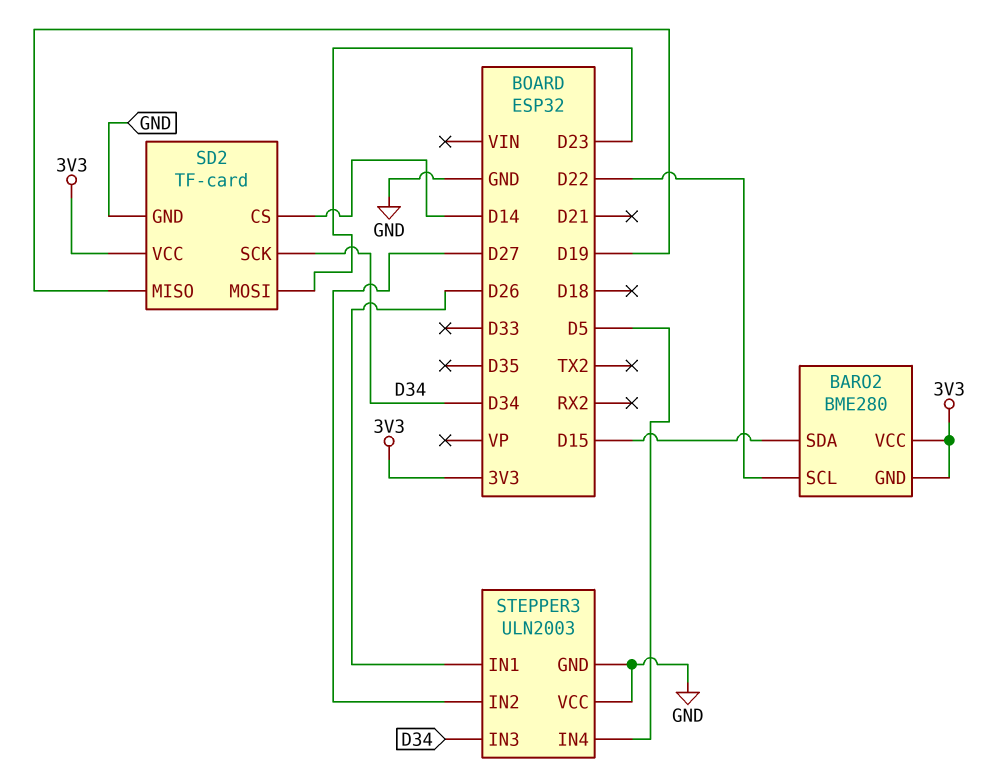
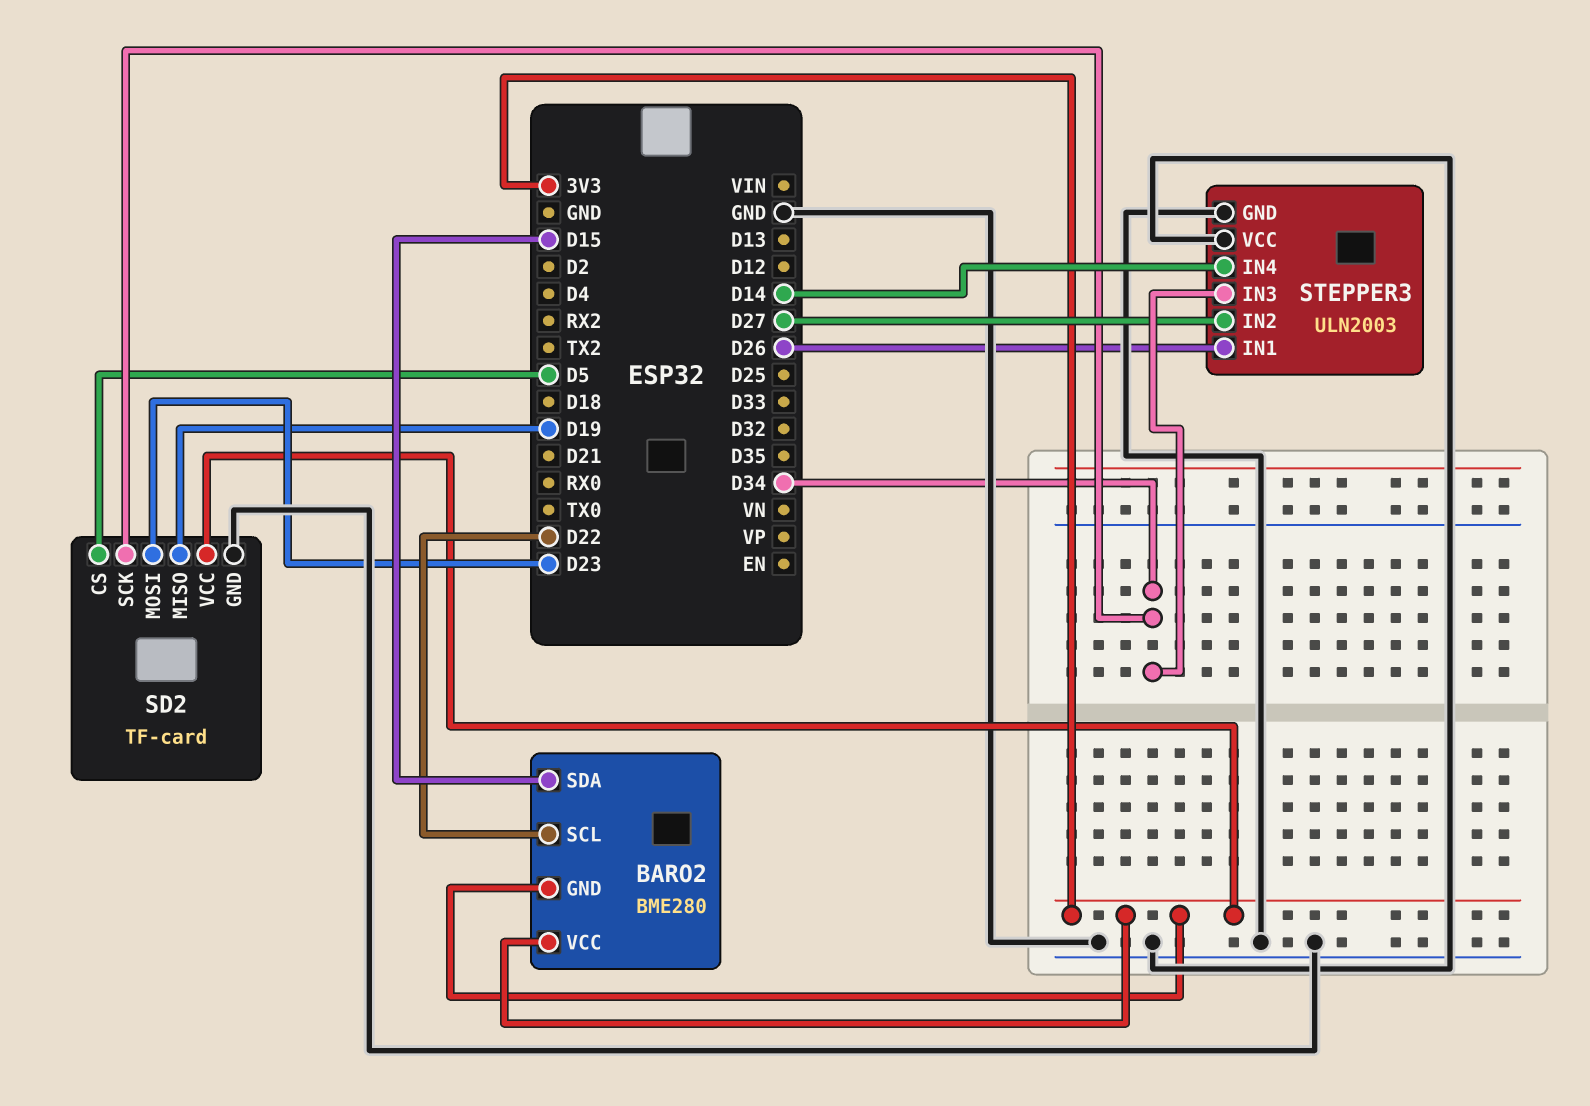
SD2 pin CS: D14 -> D5
STEPPER3 pin IN4: D5 -> D14

